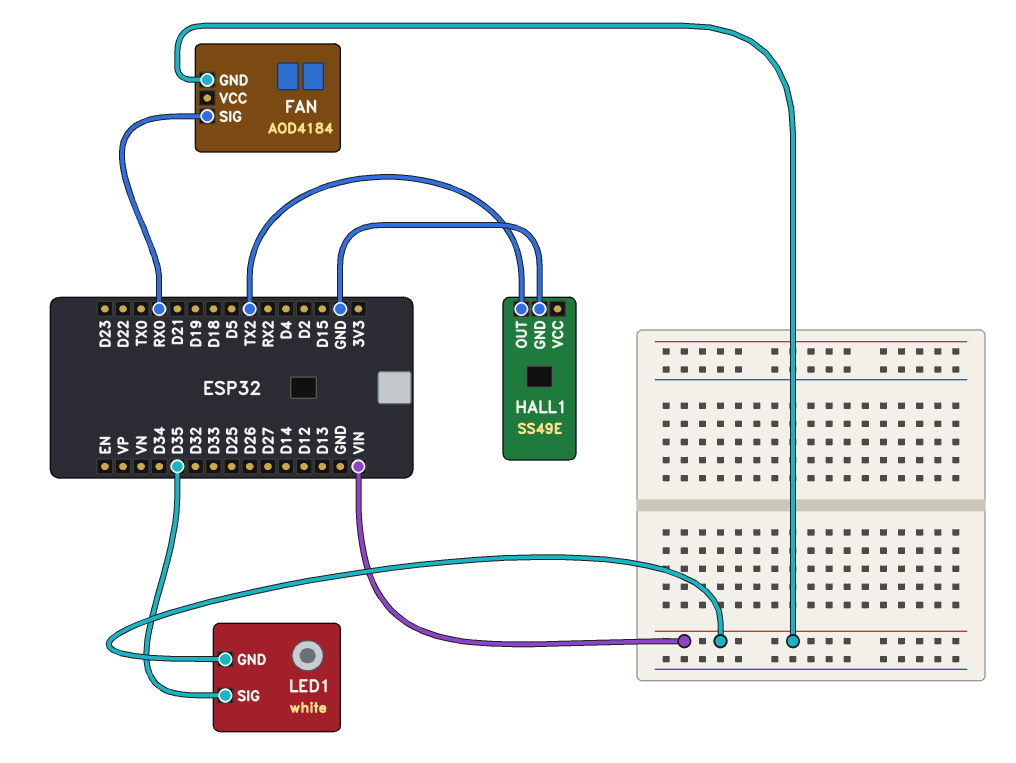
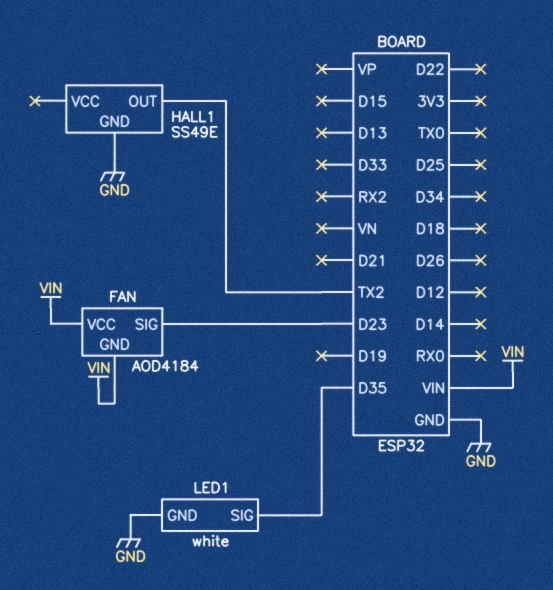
FAN pin SIG: RX0 -> D23
FAN pin VCC: none -> VIN
LED1 pin GND: VIN -> GND

